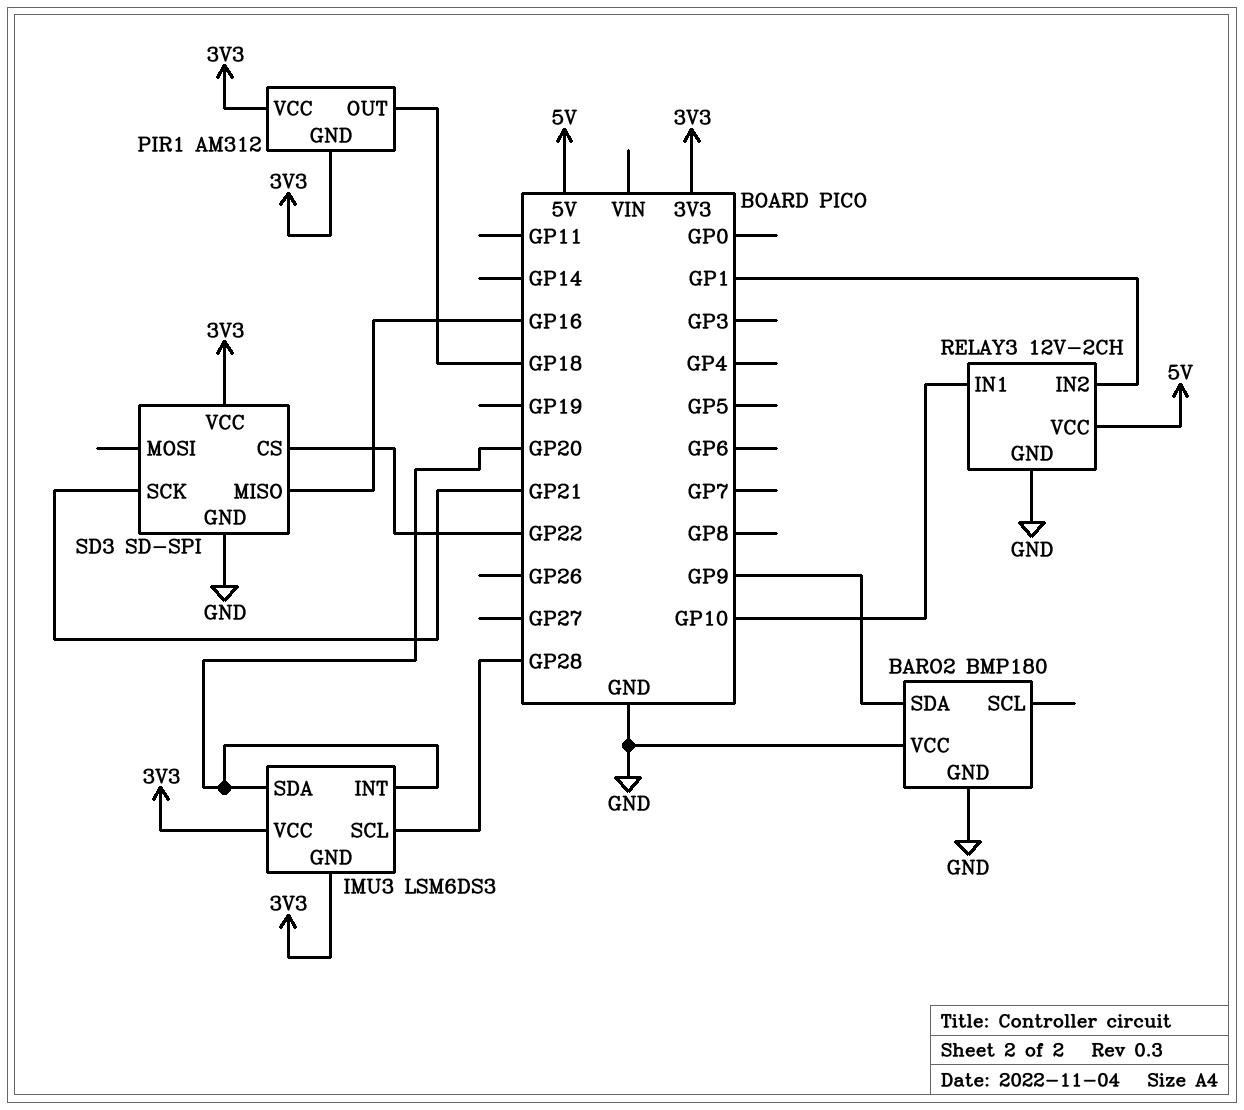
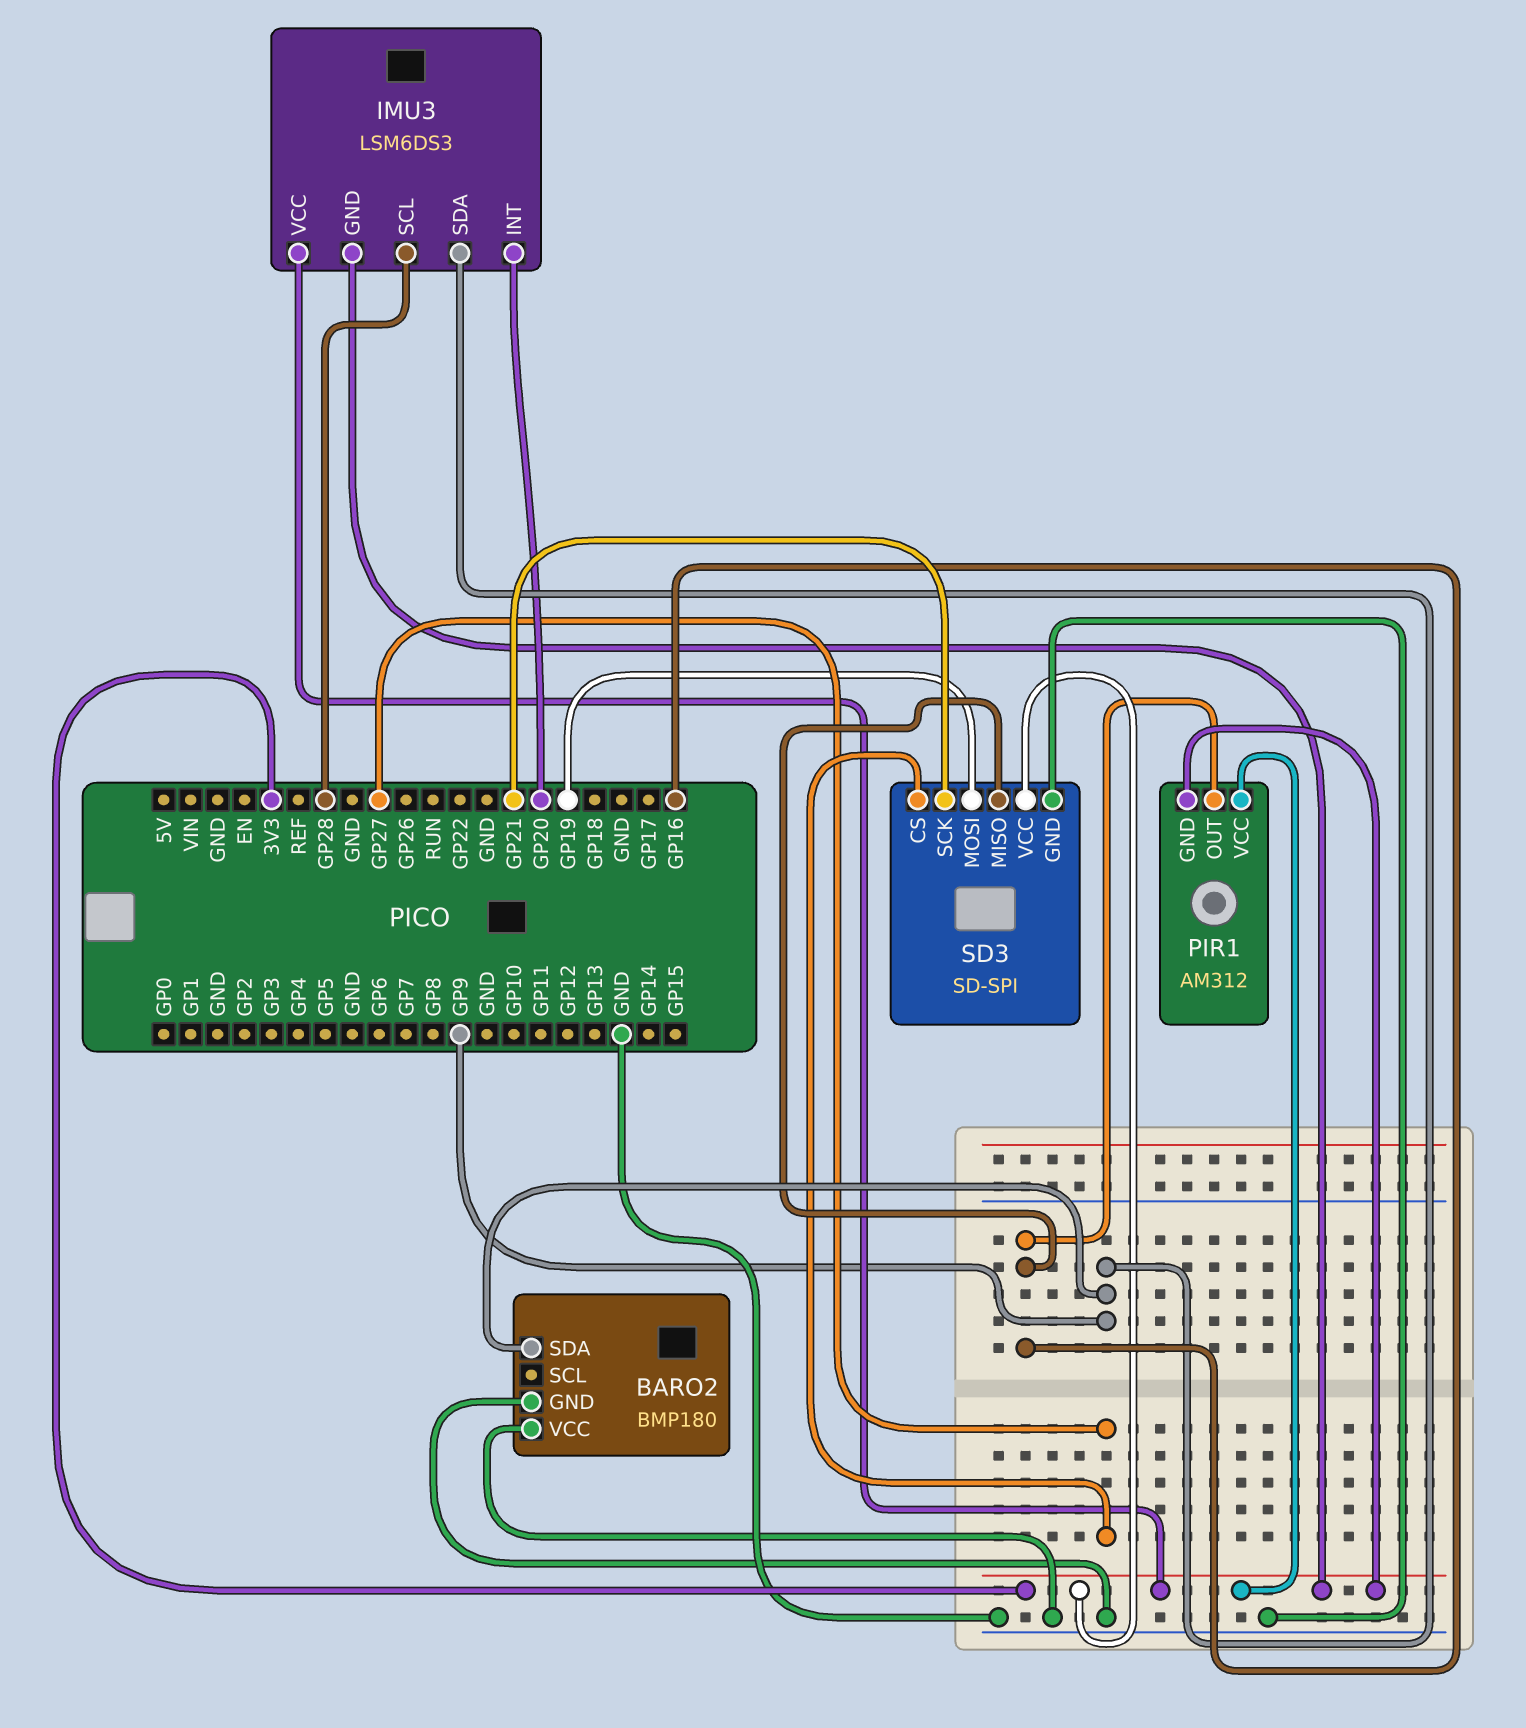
IMU3 pin SDA: GP20 -> GP9
PIR1 pin OUT: GP18 -> GP16
RELAY3: 12V-2CH -> none
RELAY3 pin GND: GND -> none
RELAY3 pin IN1: GP10 -> none
RELAY3 pin IN2: GP1 -> none
RELAY3 pin VCC: 5V -> none
SD3 pin CS: GP22 -> GP27
SD3 pin MOSI: none -> GP19

